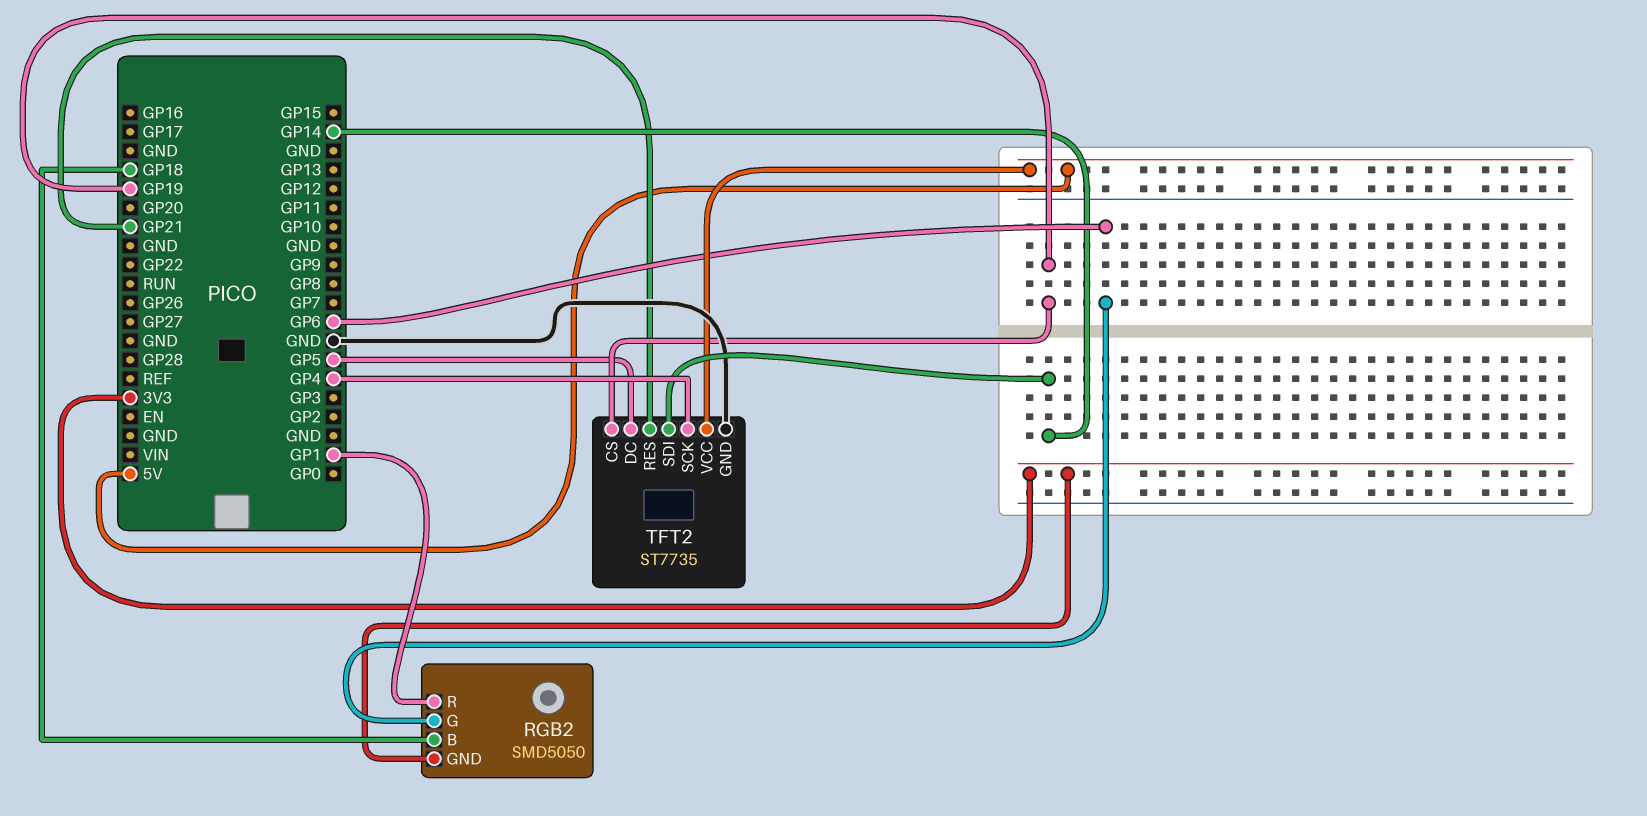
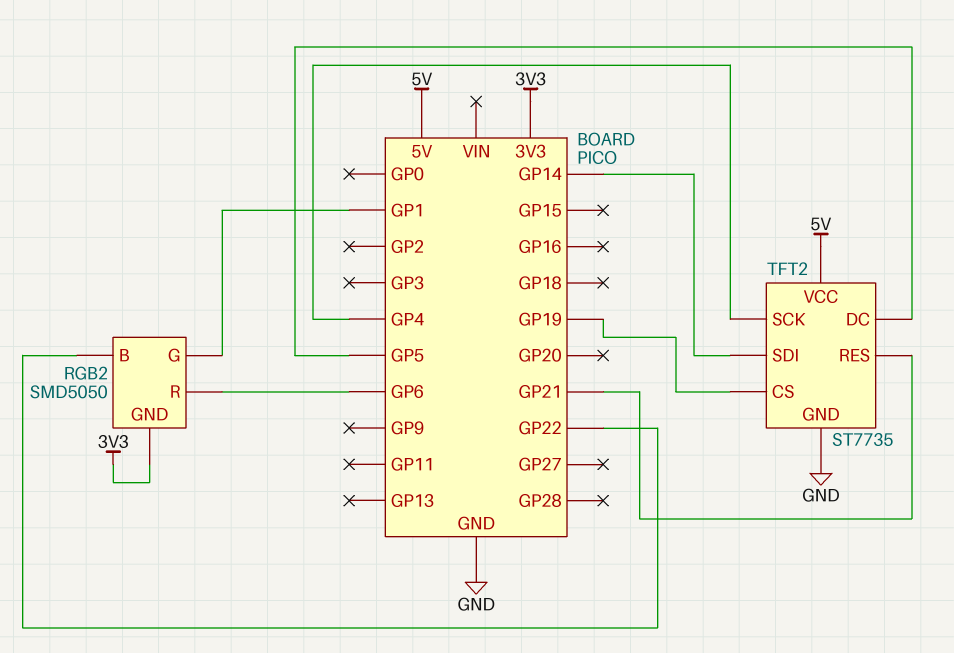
RGB2 pin B: GP18 -> GP22
RGB2 pin G: GP6 -> GP1
RGB2 pin R: GP1 -> GP6

